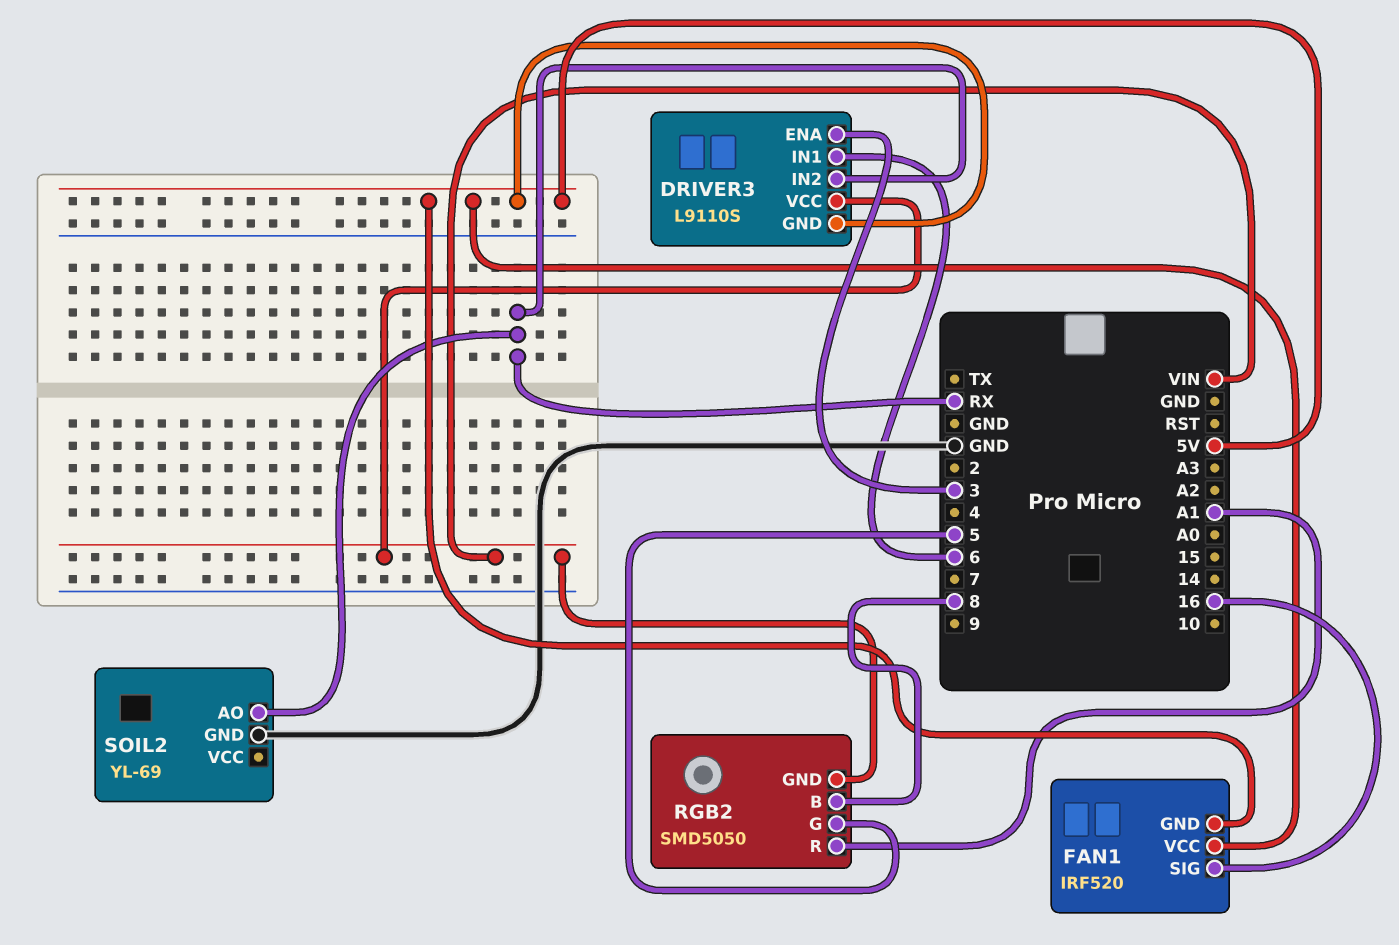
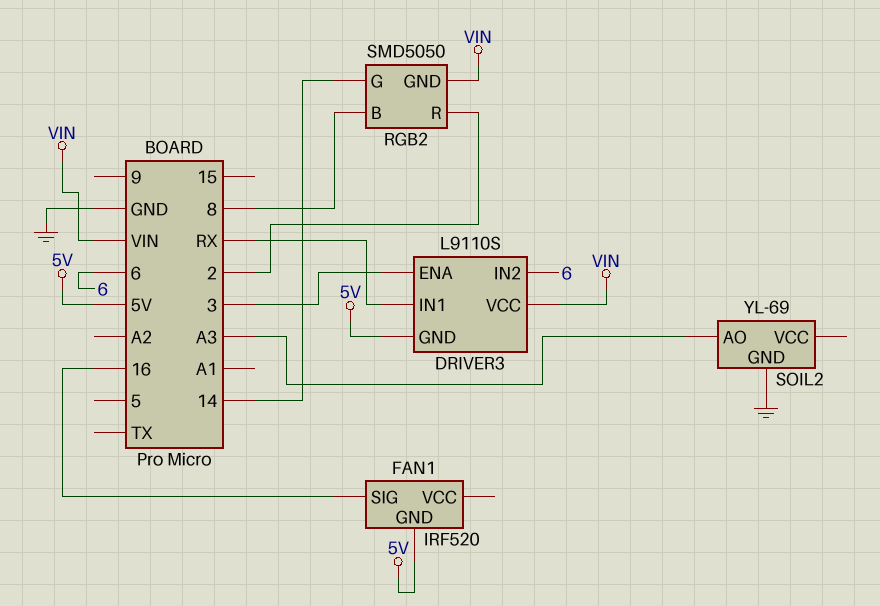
DRIVER3 pin IN1: 6 -> RX
DRIVER3 pin IN2: RX -> 6
FAN1 pin VCC: 5V -> none
RGB2 pin G: 5 -> 14
RGB2 pin R: A1 -> 2
SOIL2 pin AO: RX -> A3

